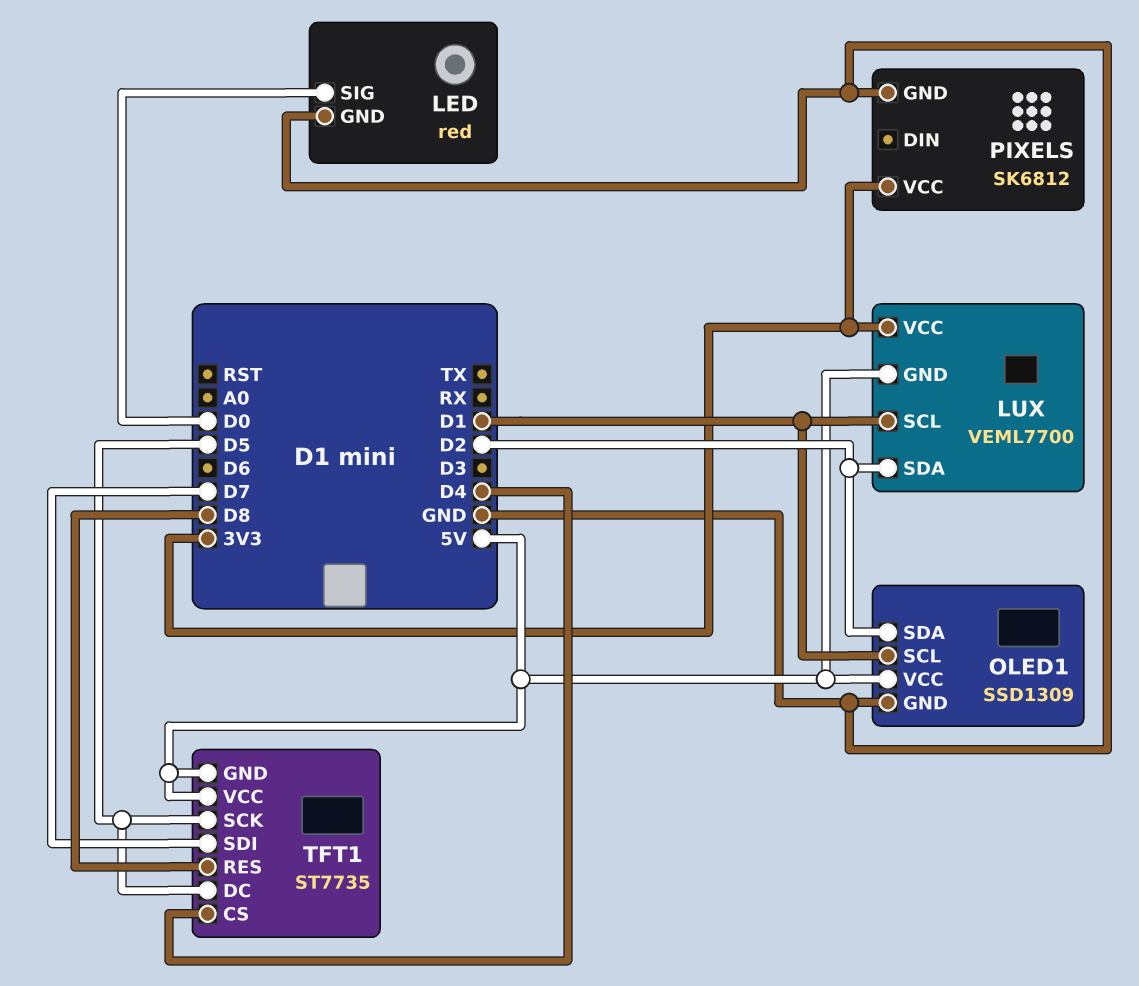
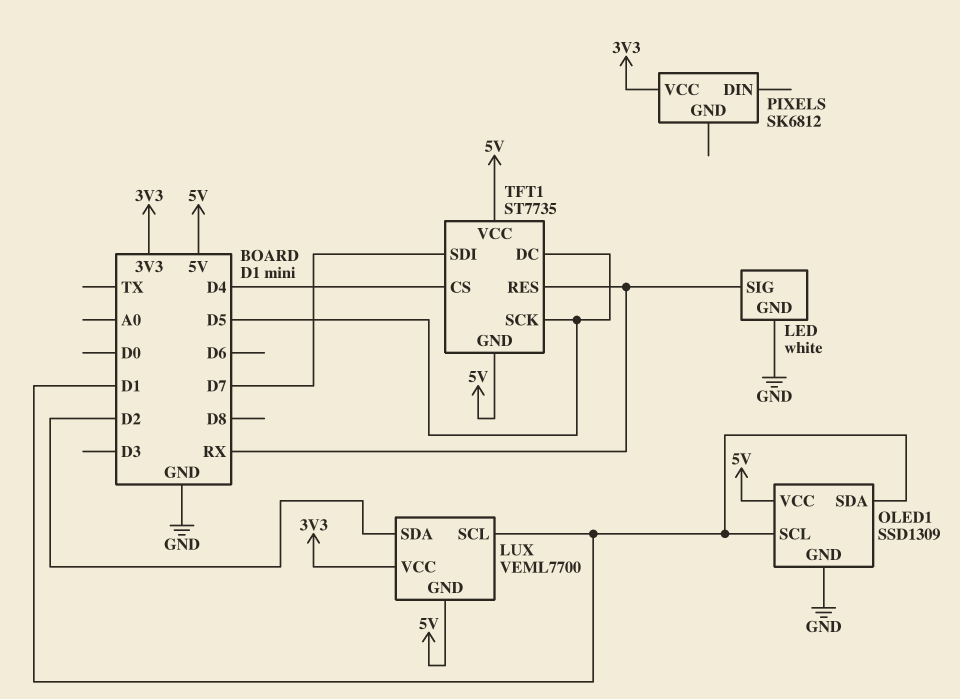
LED: red -> white
LED pin SIG: D0 -> RX
OLED1 pin SDA: D2 -> D1
PIXELS pin GND: GND -> none
TFT1 pin RES: D8 -> RX

